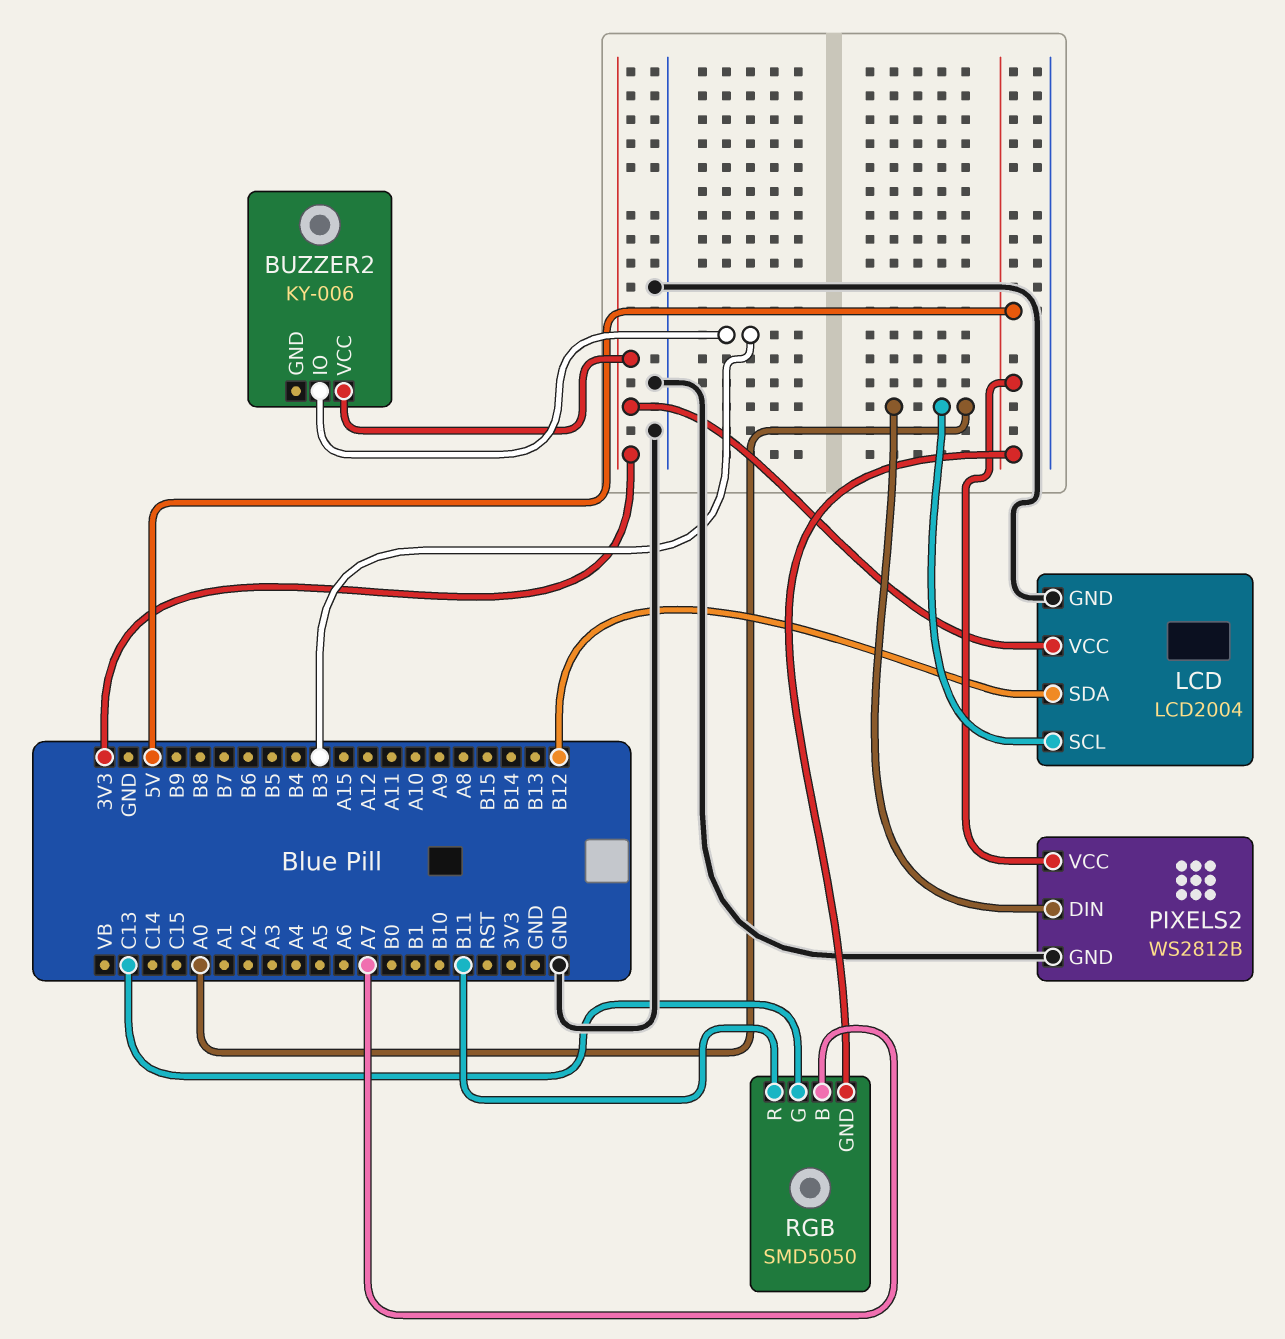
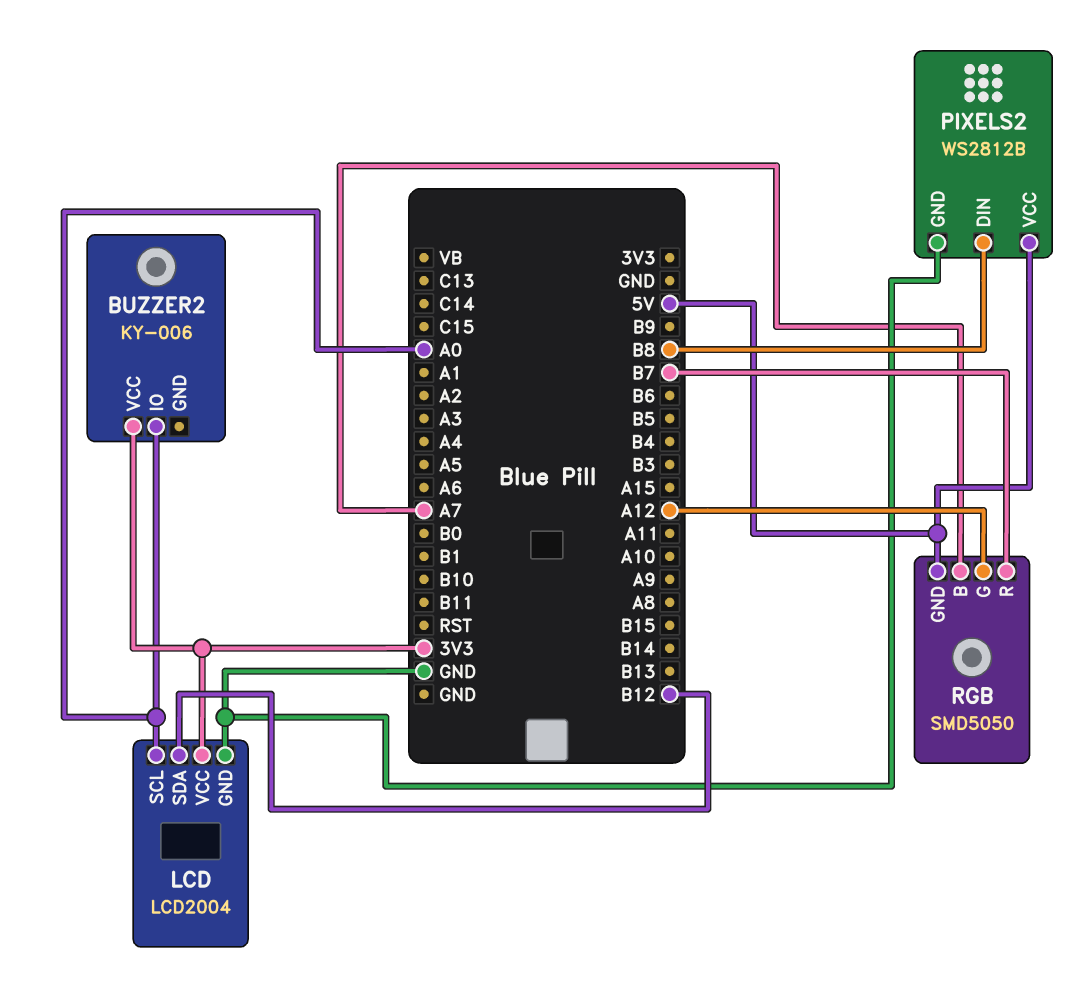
BUZZER2 pin IO: B3 -> A0
PIXELS2 pin DIN: A0 -> B8
RGB pin G: C13 -> A12
RGB pin R: B11 -> B7

